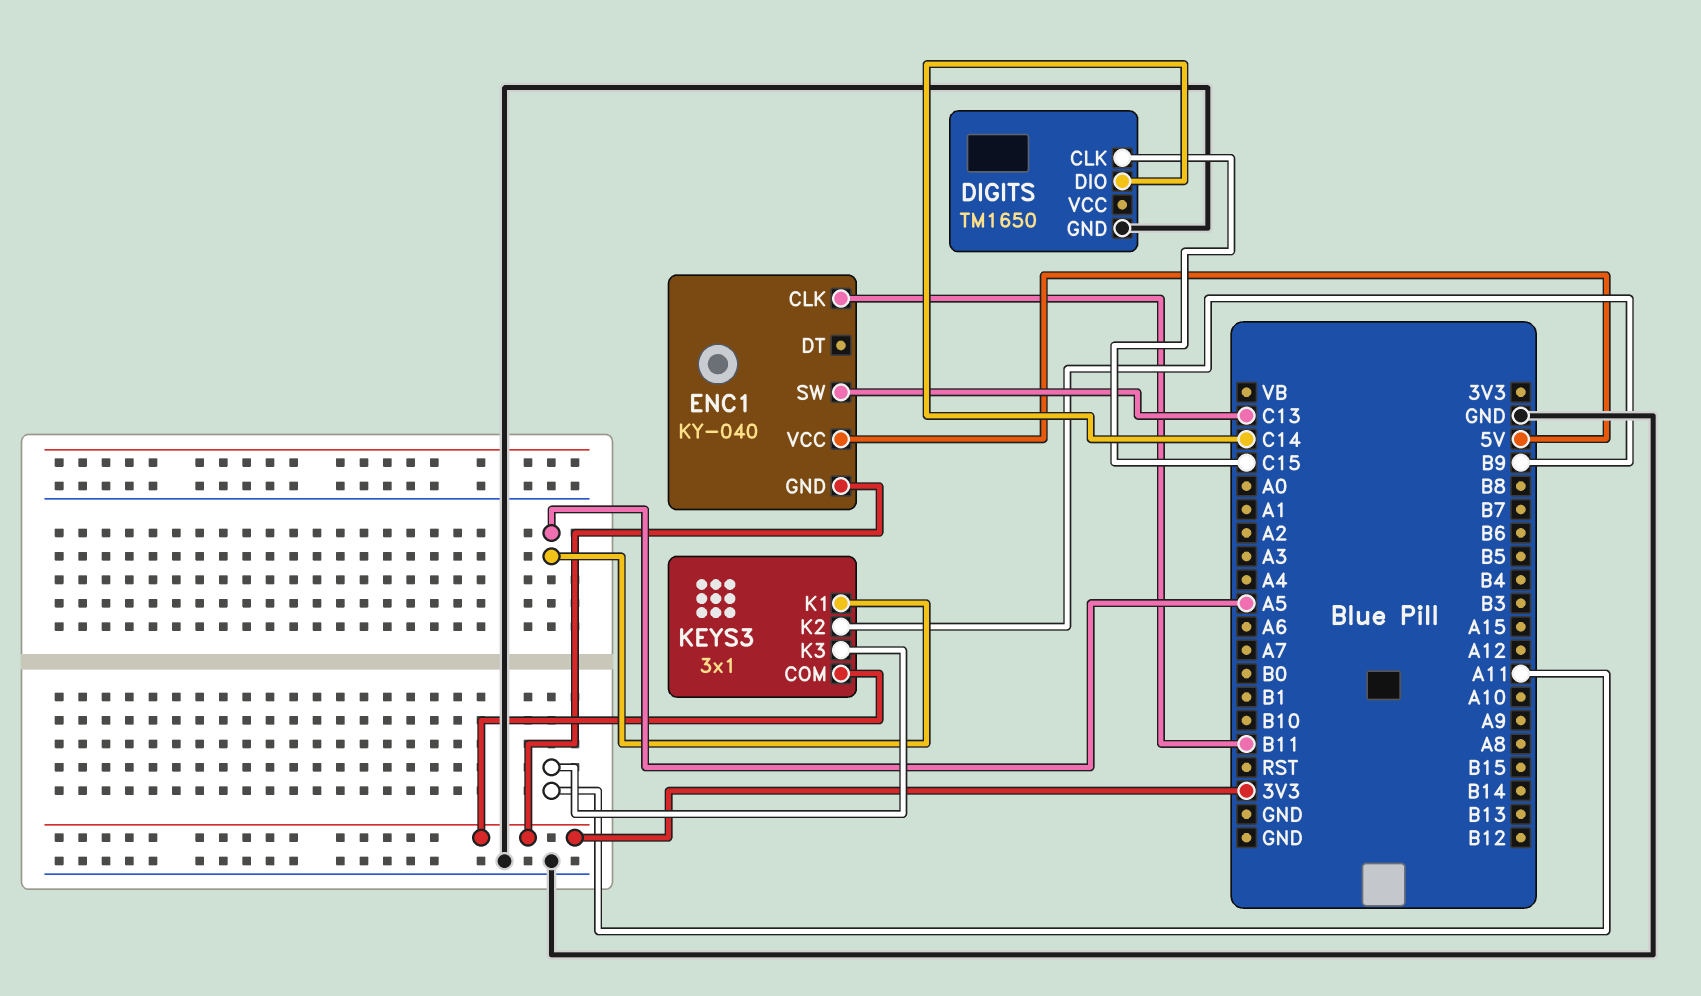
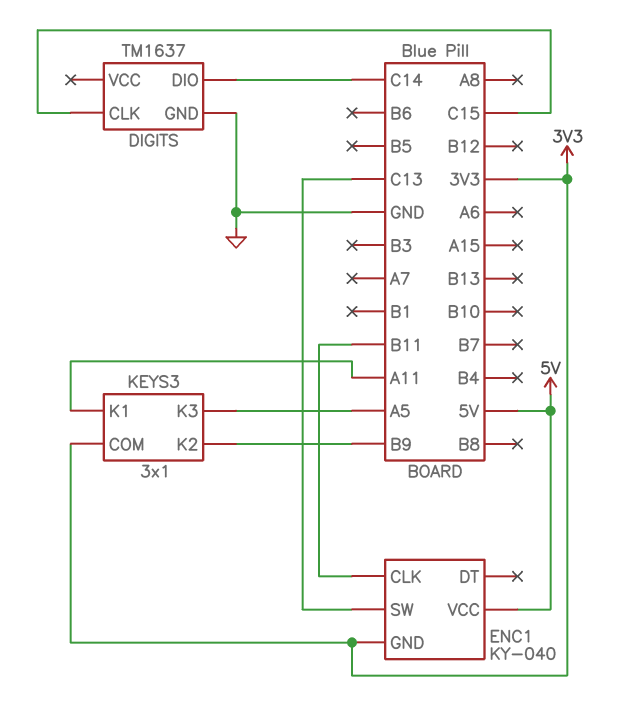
DIGITS: TM1650 -> TM1637
KEYS3 pin K1: A5 -> A11
KEYS3 pin K3: A11 -> A5

